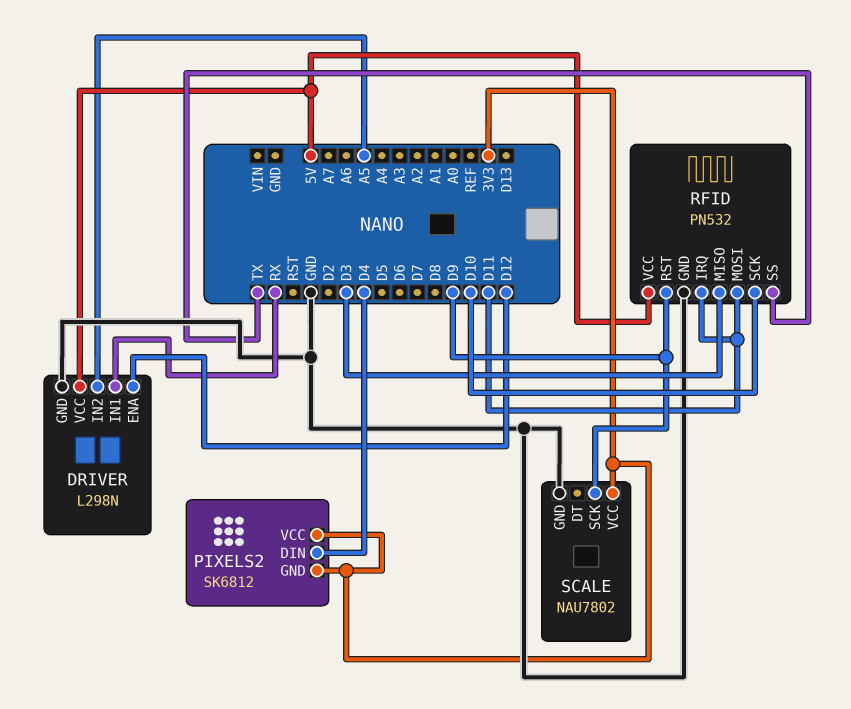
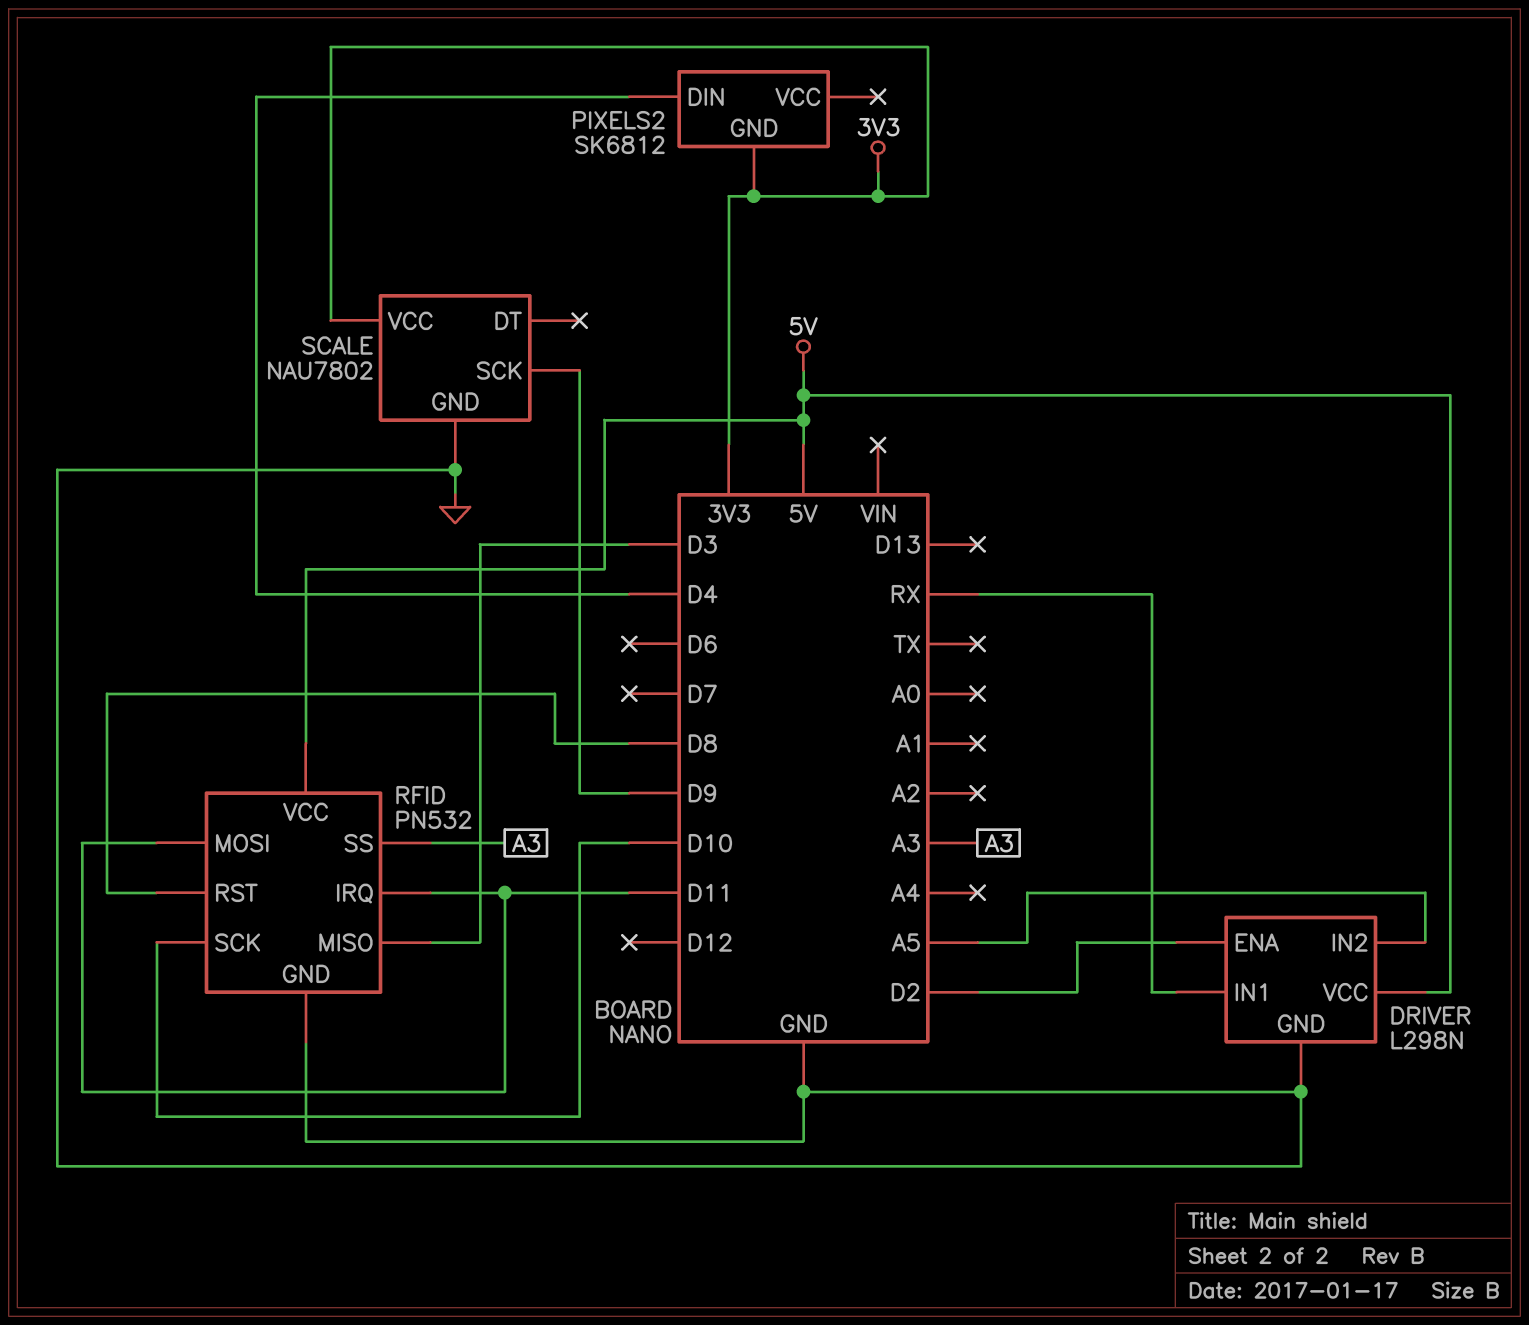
DRIVER pin ENA: D12 -> D2
PIXELS2 pin VCC: 3V3 -> none
RFID pin RST: D9 -> D8
RFID pin SS: TX -> A3

